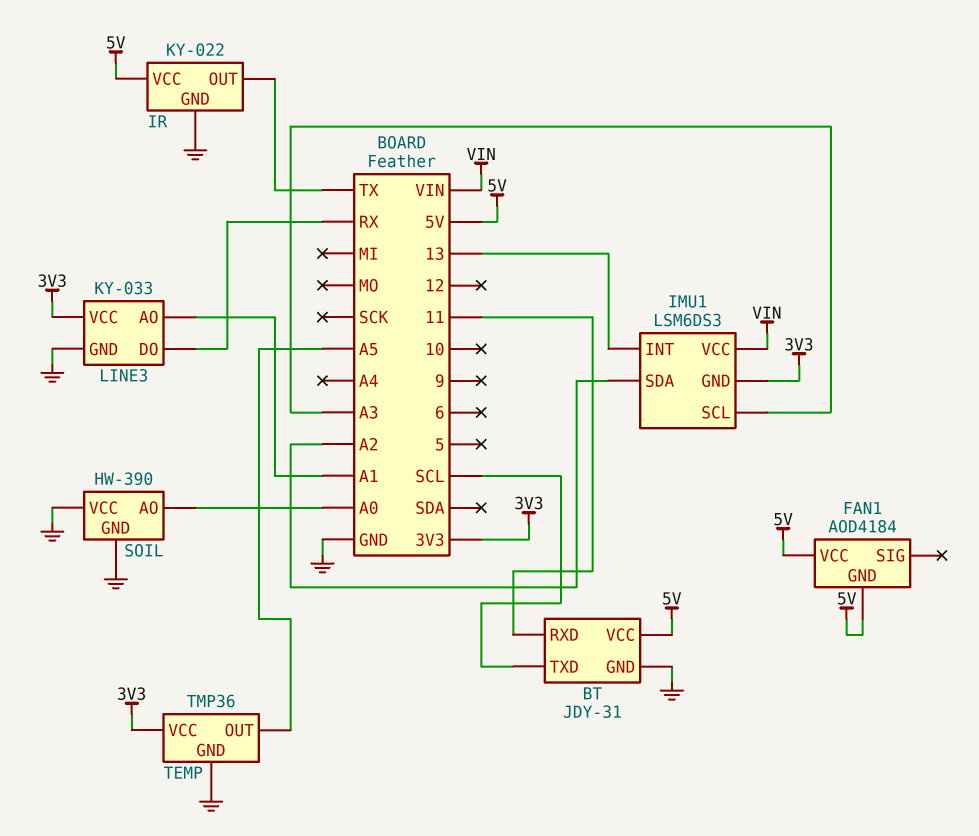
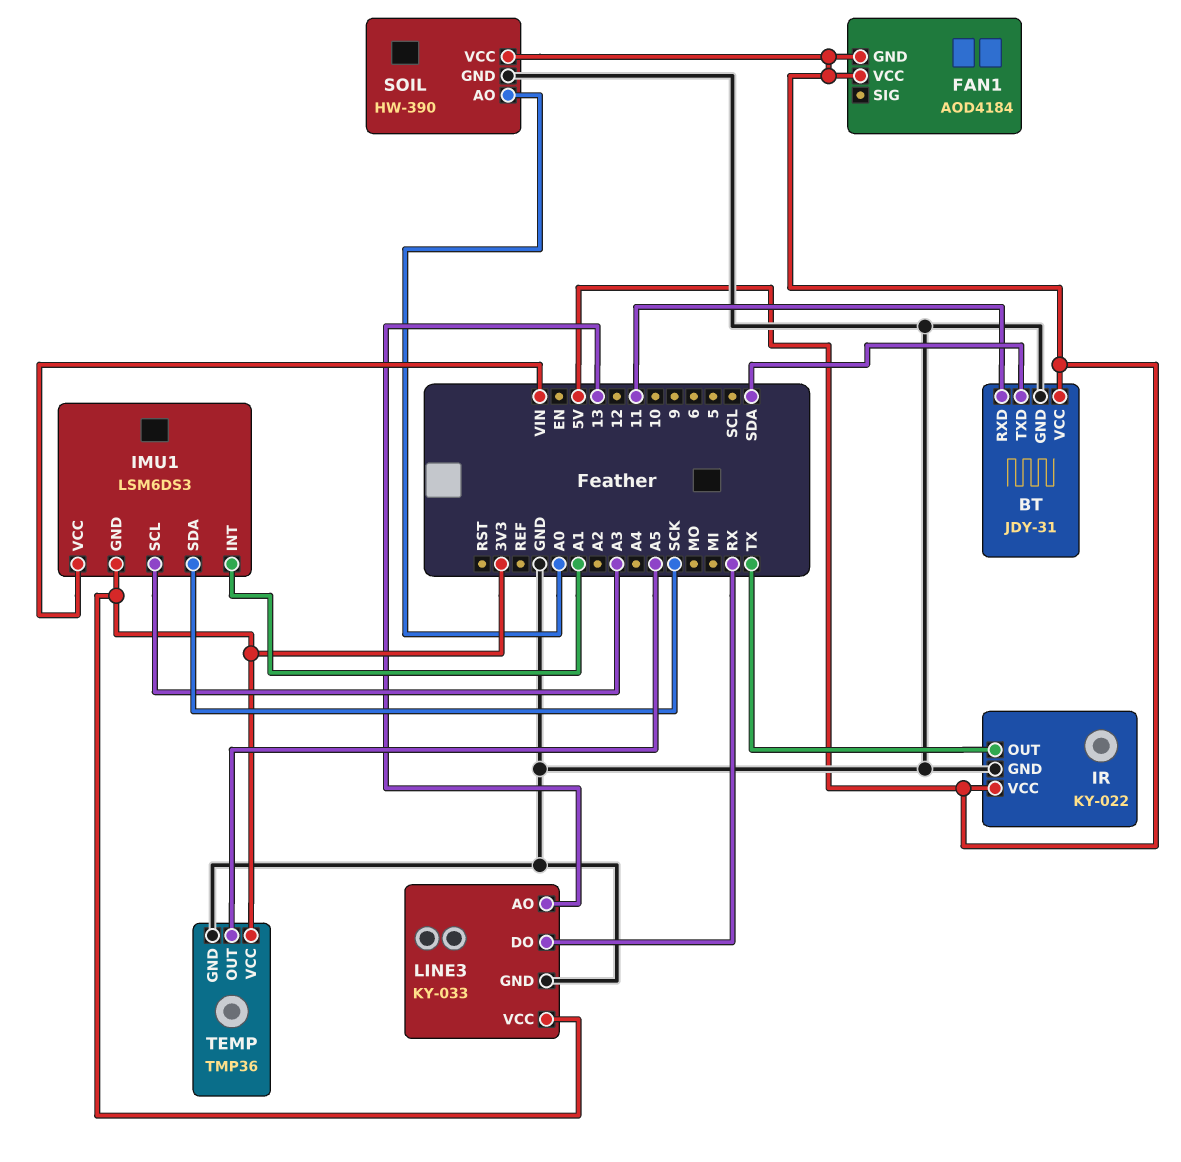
BT pin TXD: SCL -> SDA
IMU1 pin INT: 13 -> A1
IMU1 pin SDA: A2 -> SCK
LINE3 pin AO: A1 -> 13
SOIL pin VCC: GND -> 5V

